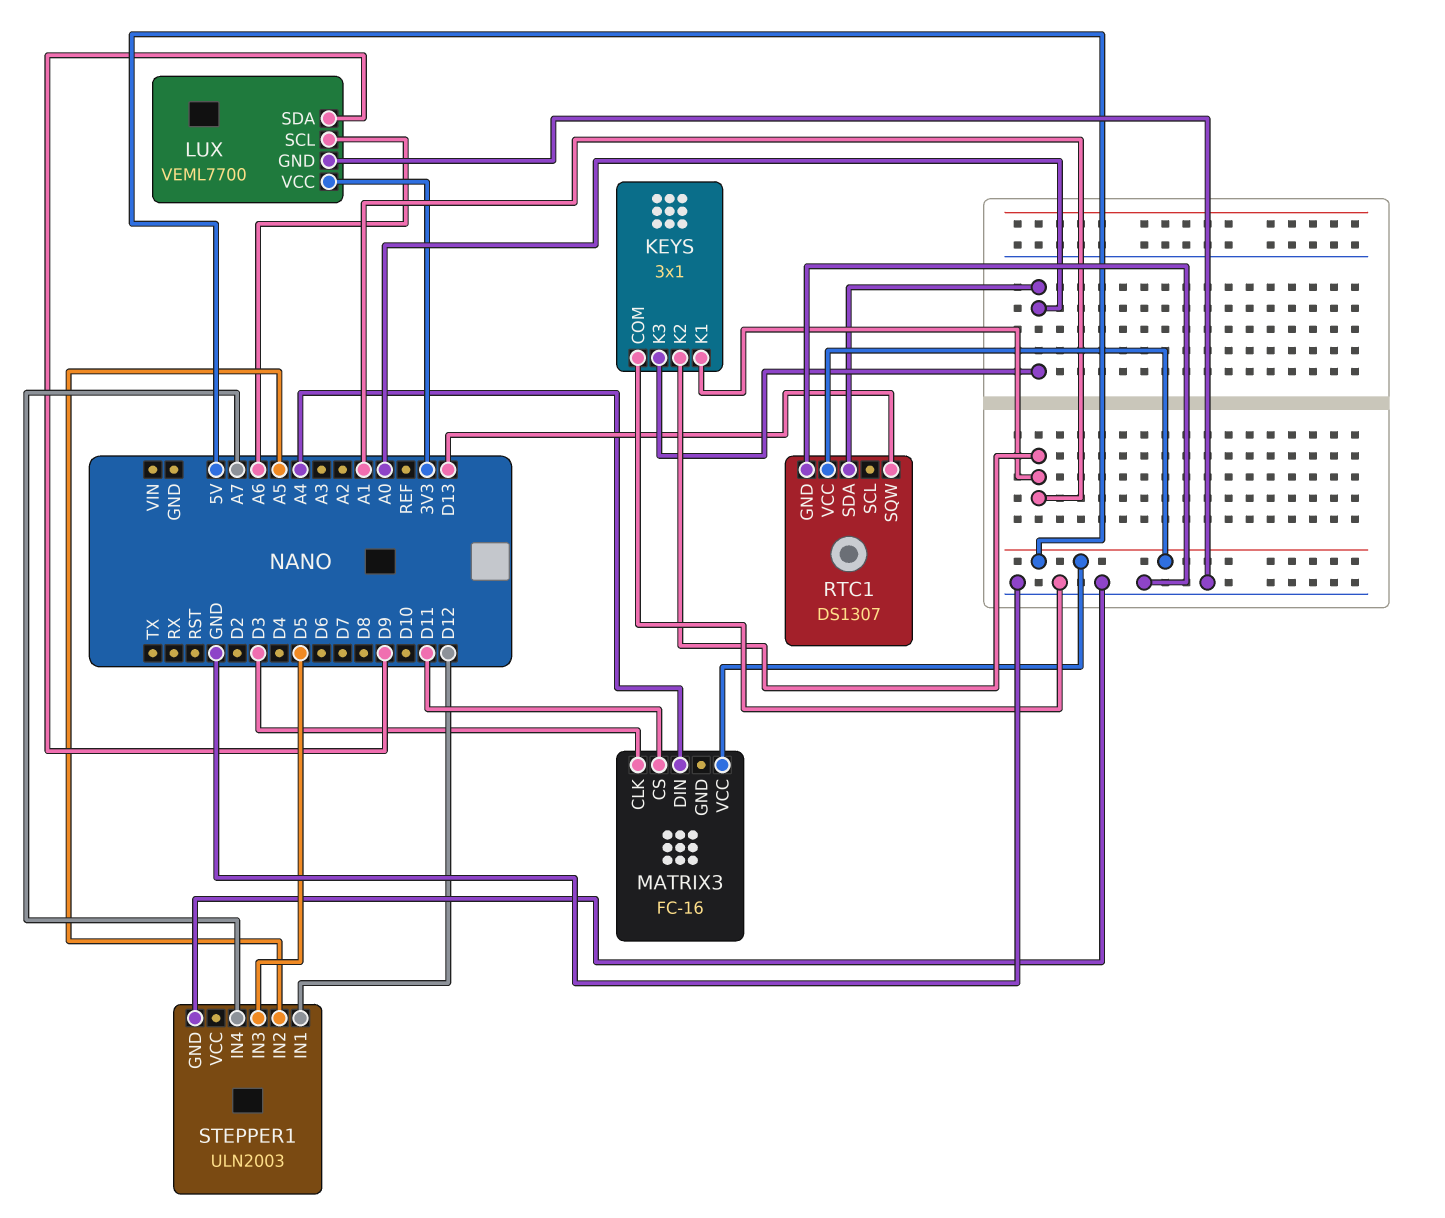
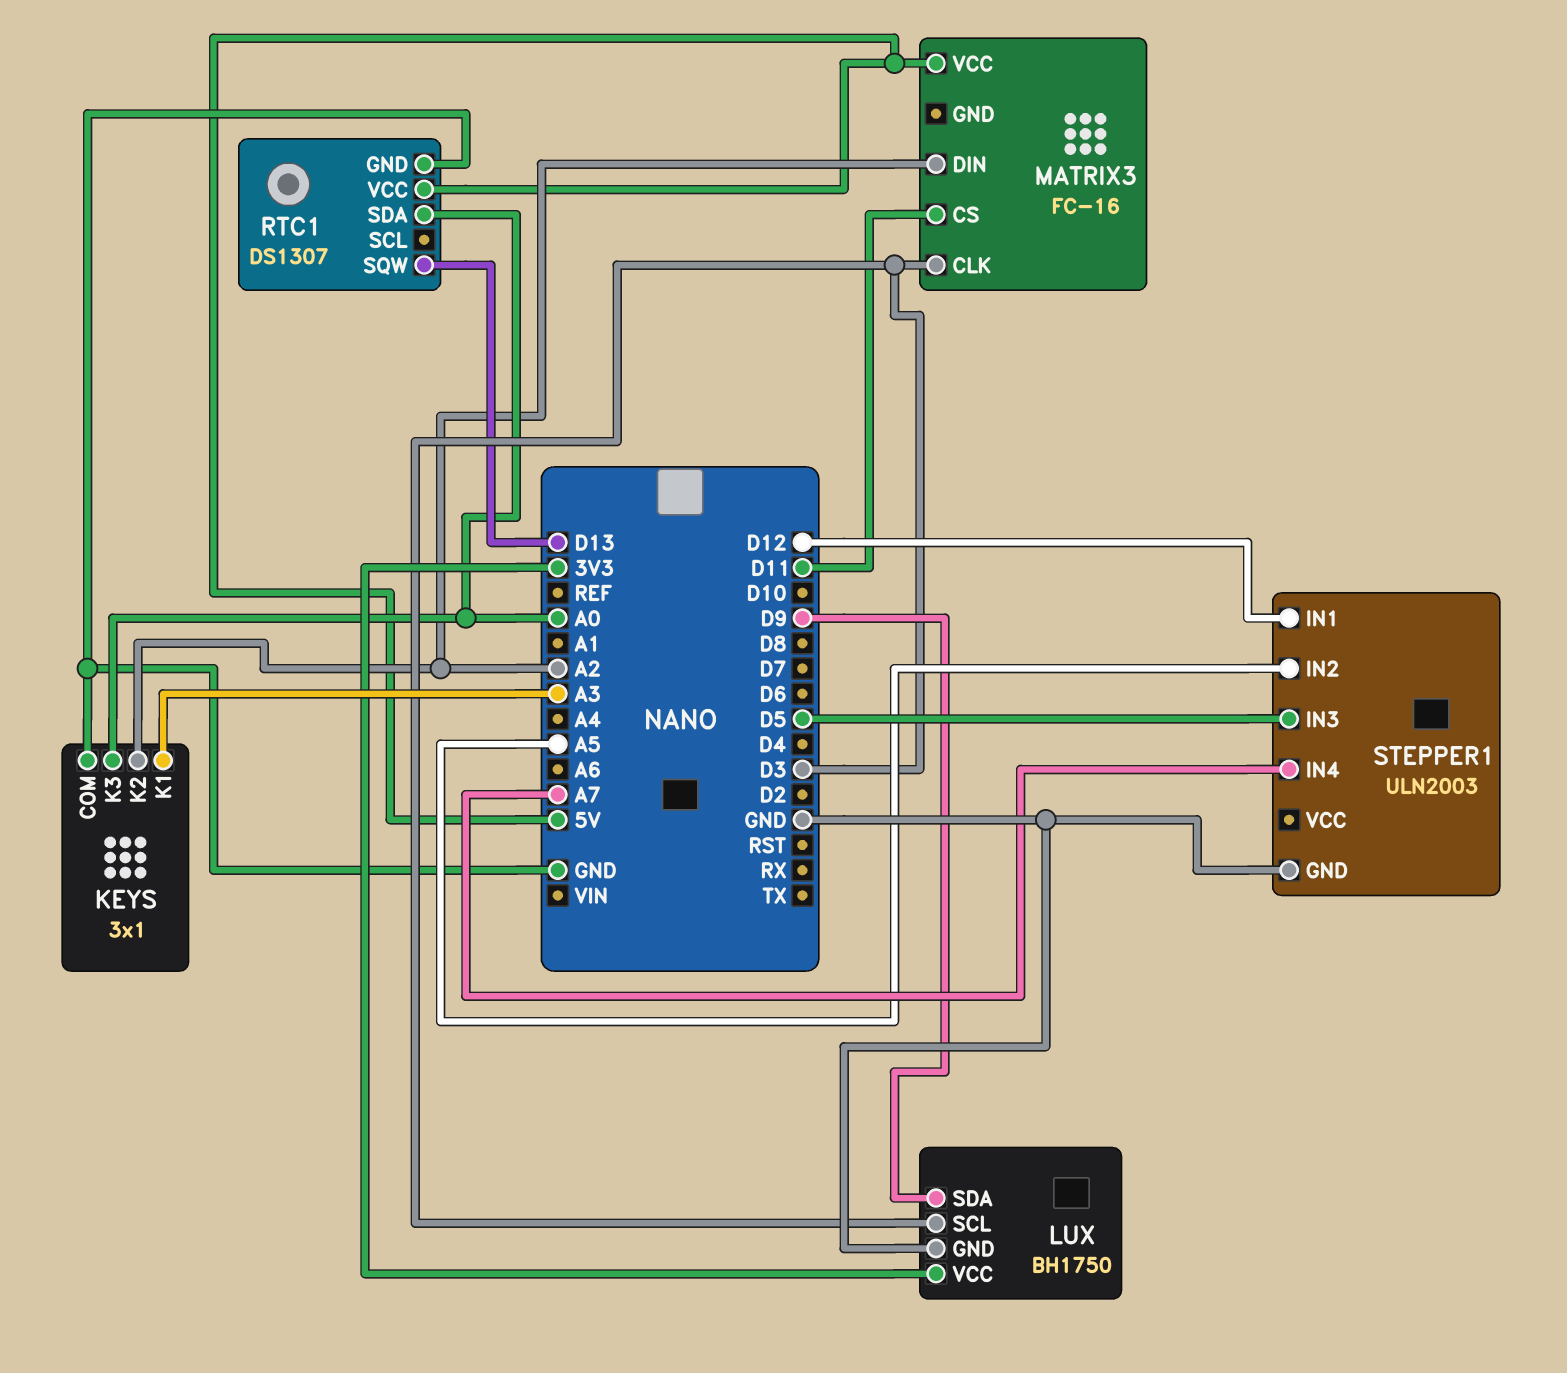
KEYS pin K1: A1 -> A3
KEYS pin K2: A1 -> A2
LUX: VEML7700 -> BH1750
LUX pin SCL: A6 -> D3
MATRIX3 pin DIN: A4 -> A2

